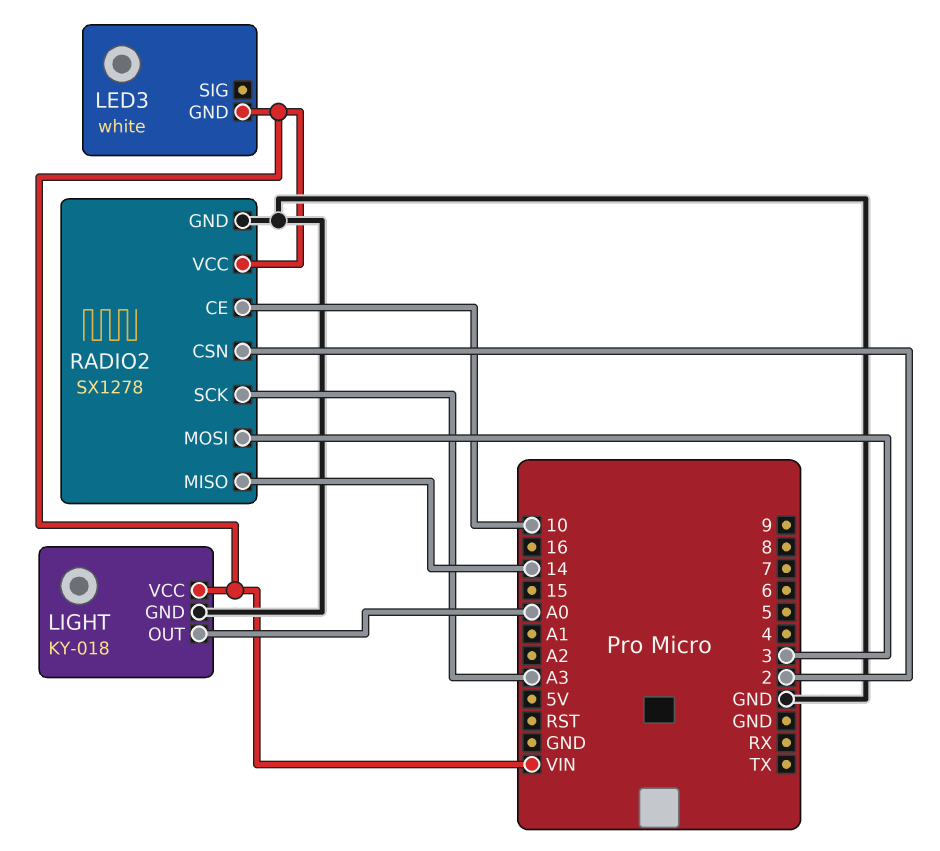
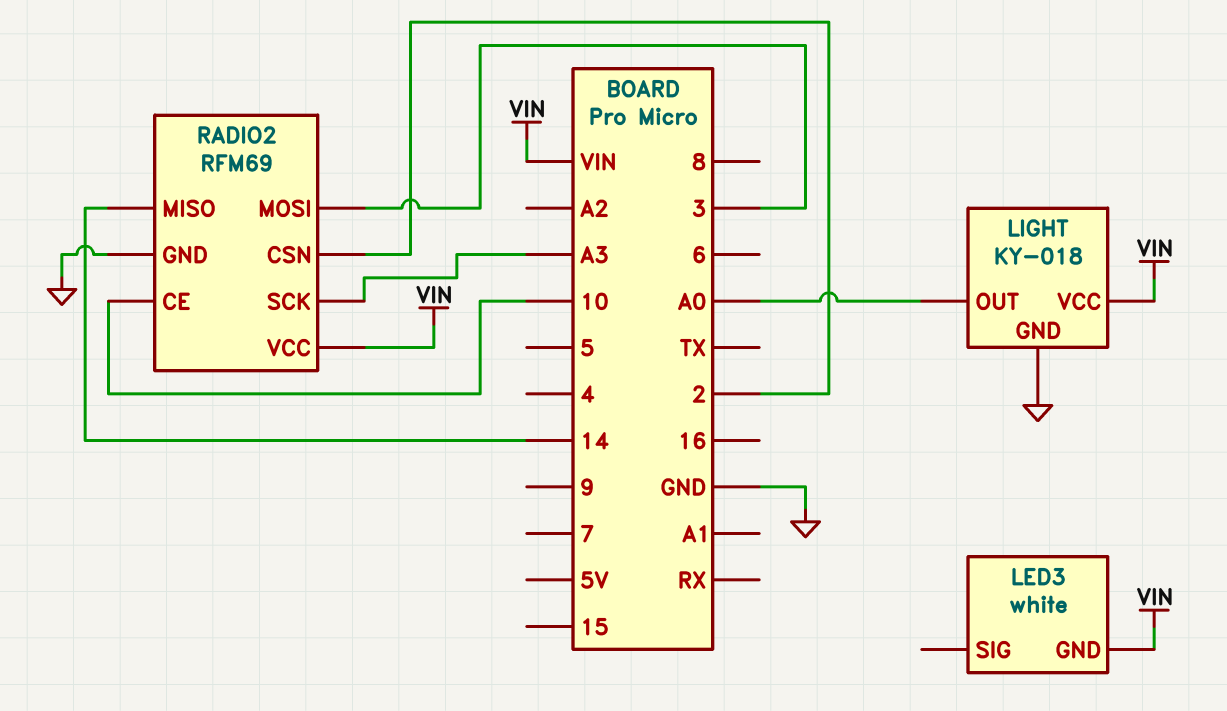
RADIO2: SX1278 -> RFM69

